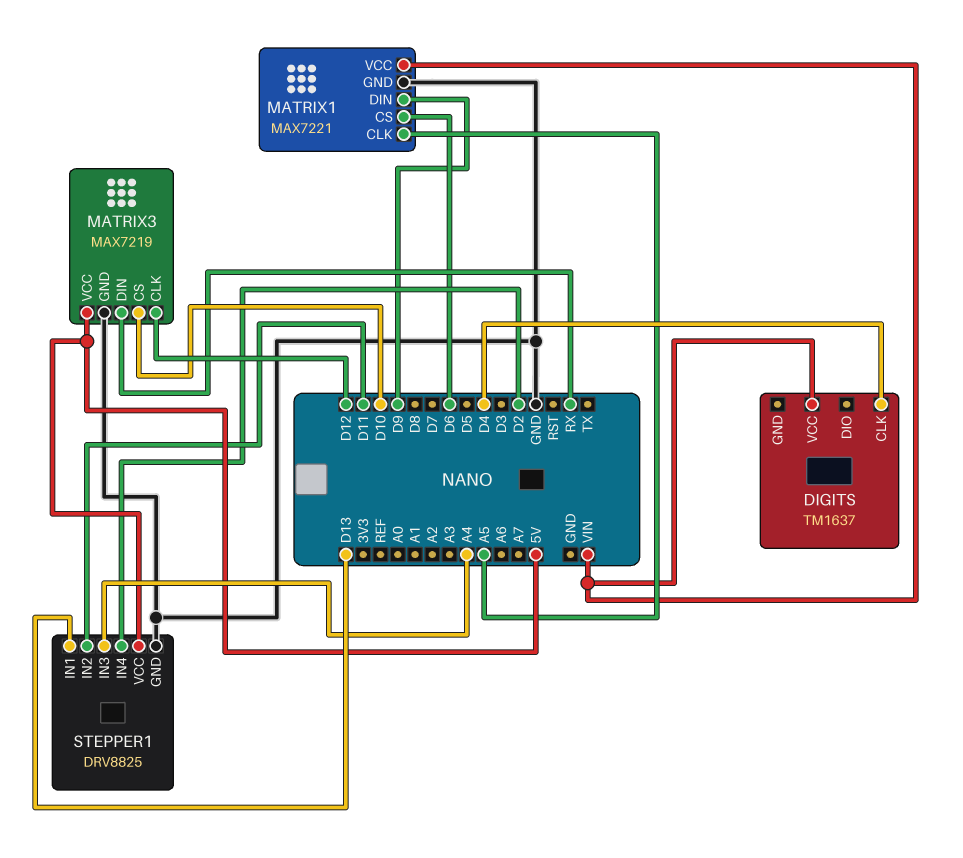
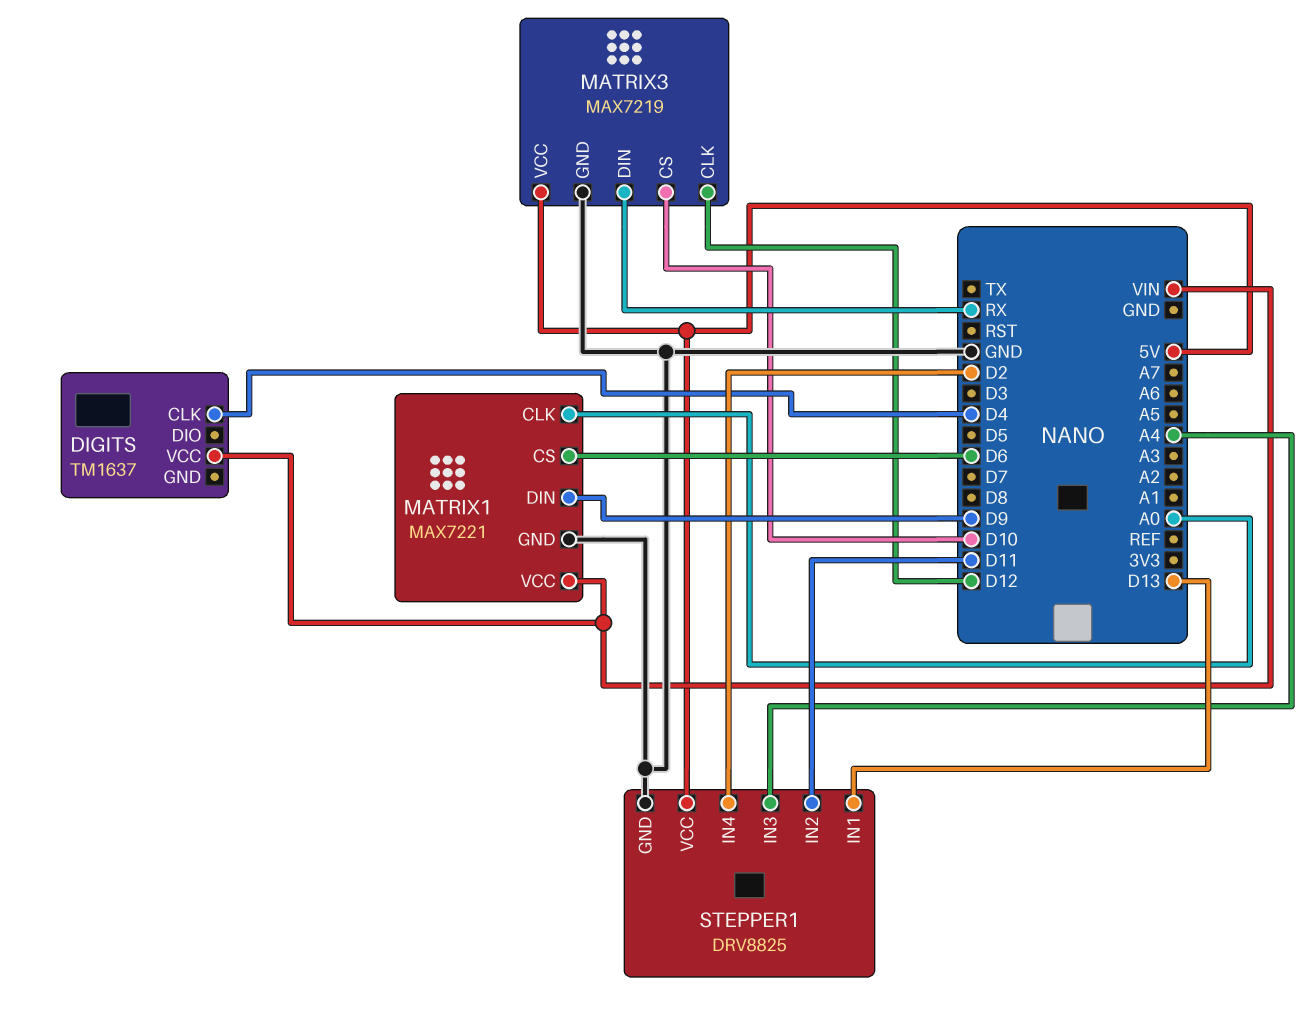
MATRIX1 pin CLK: A5 -> A0

